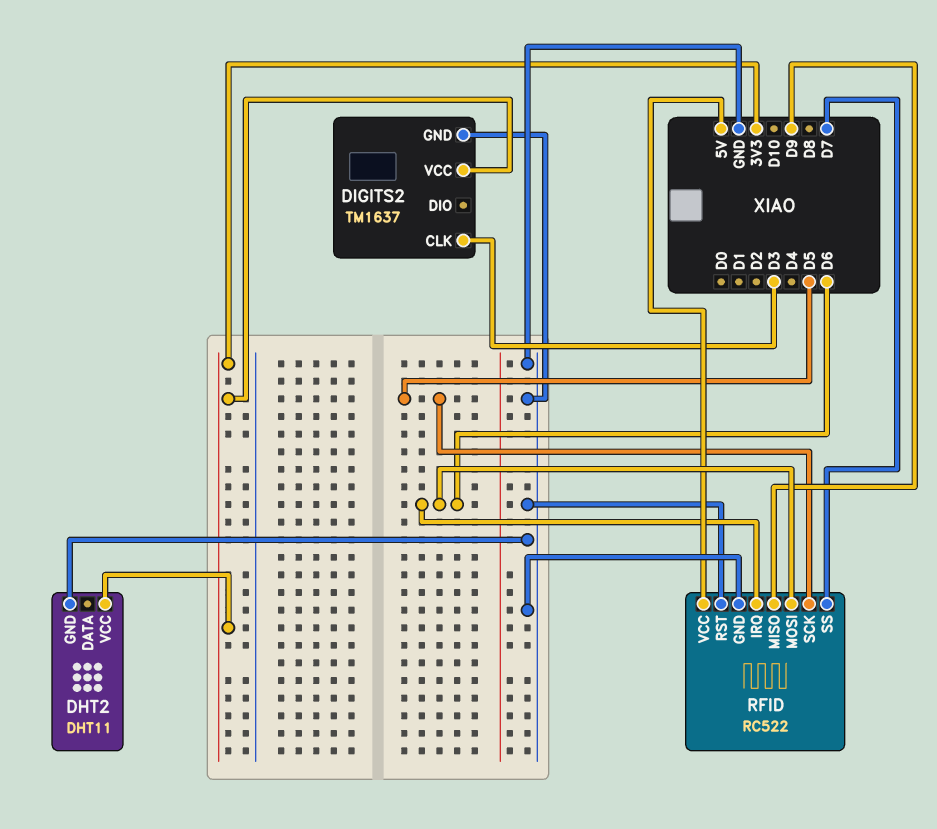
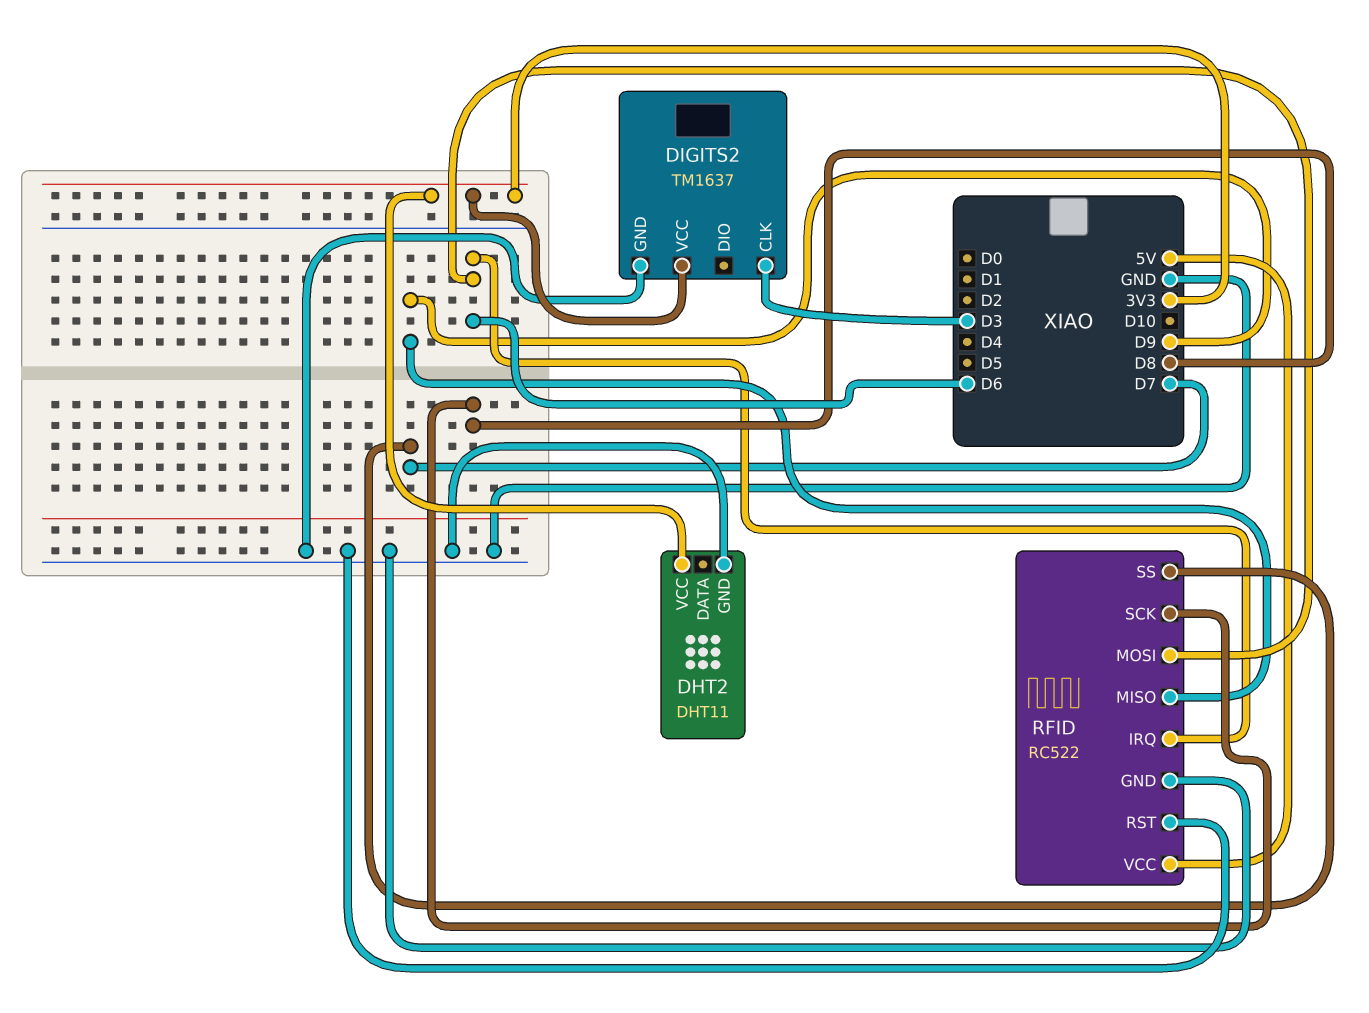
RFID pin SCK: D5 -> D8

